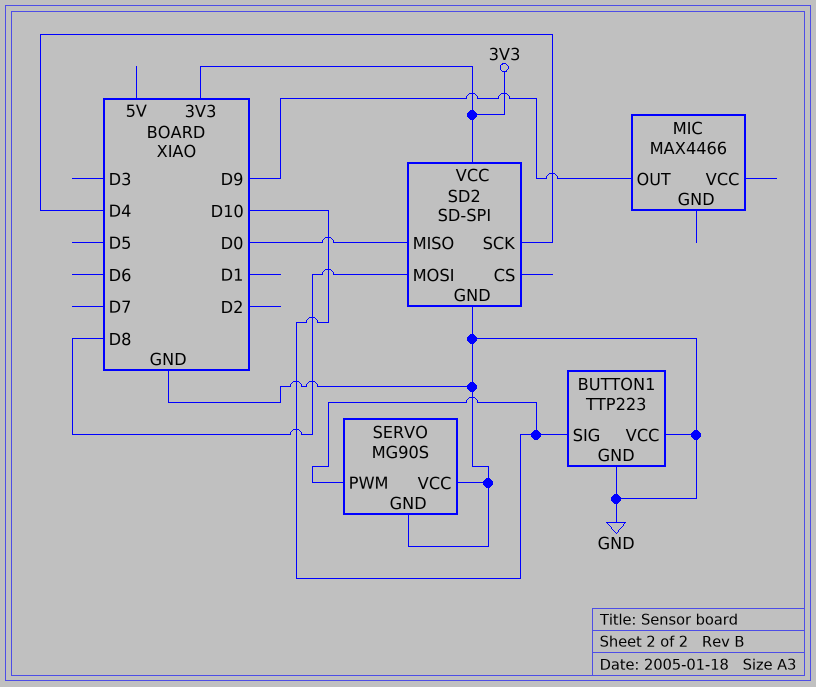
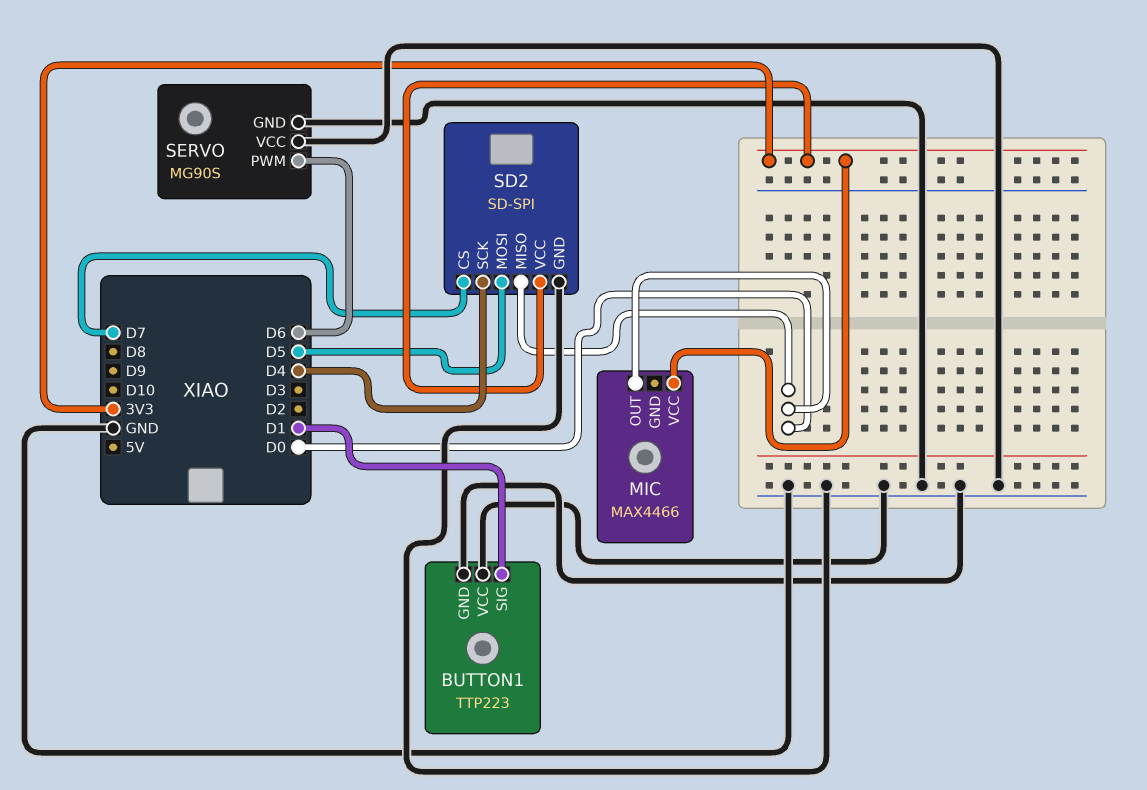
BUTTON1 pin SIG: D10 -> D1
MIC pin OUT: D9 -> D0
MIC pin VCC: none -> 3V3
SD2 pin CS: none -> D7
SD2 pin MOSI: D8 -> D5
SERVO pin PWM: D10 -> D6

